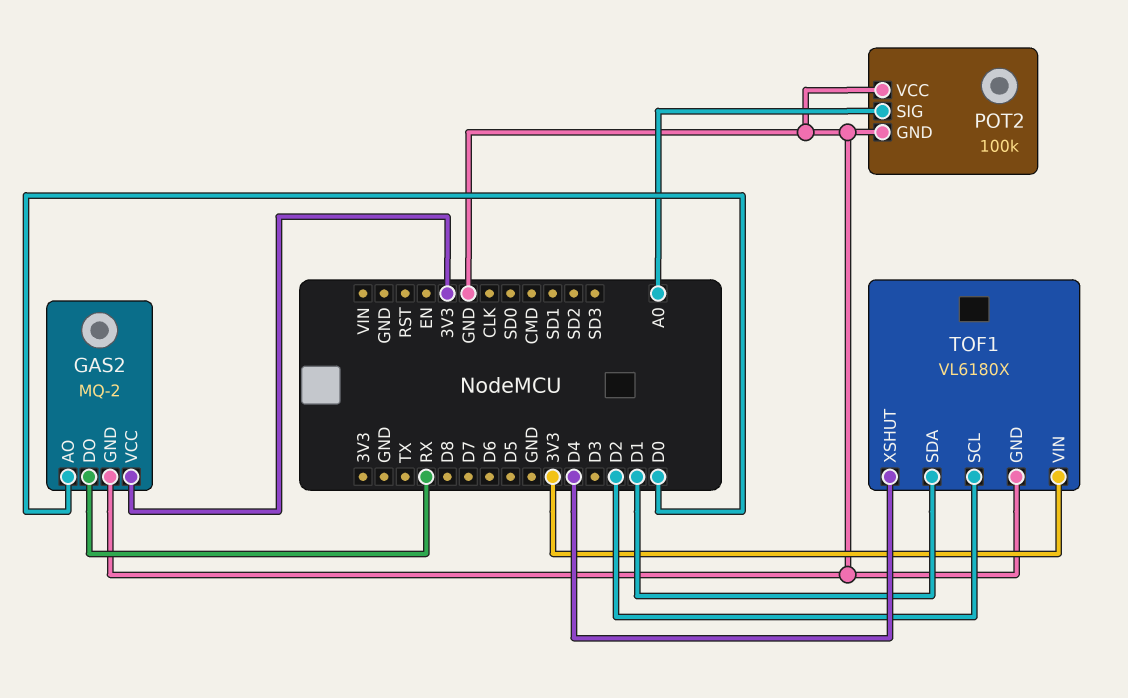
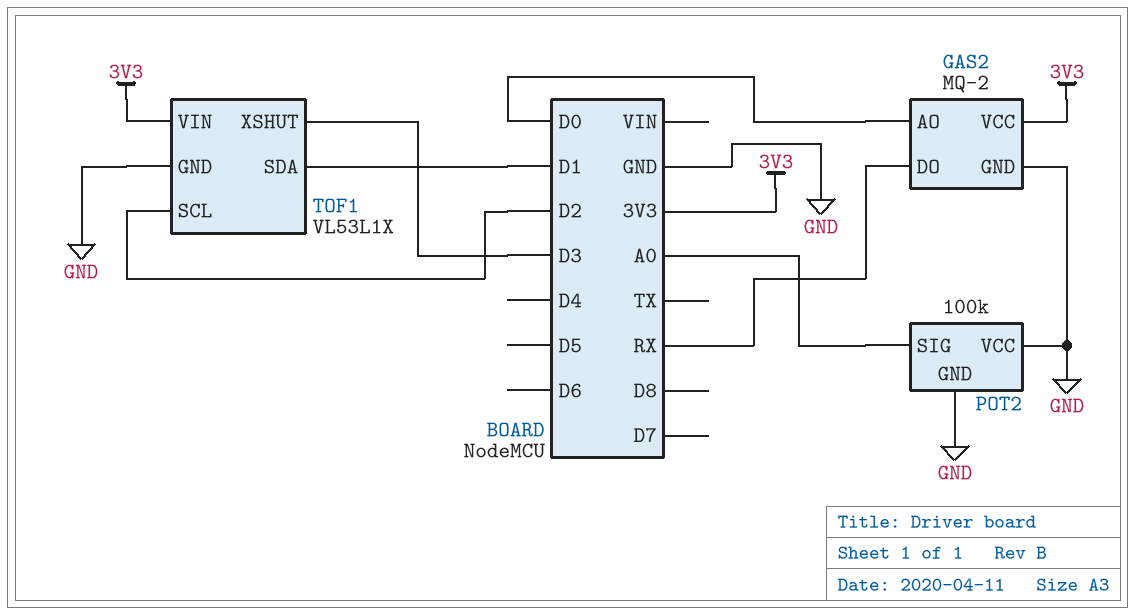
TOF1: VL6180X -> VL53L1X
TOF1 pin XSHUT: D4 -> D3

